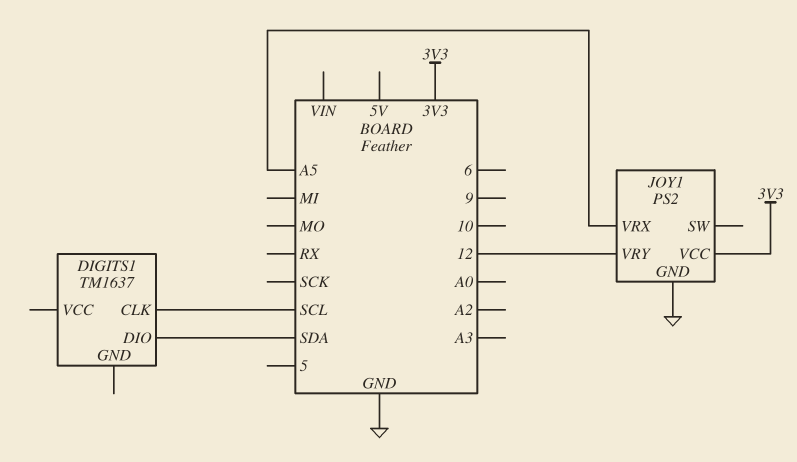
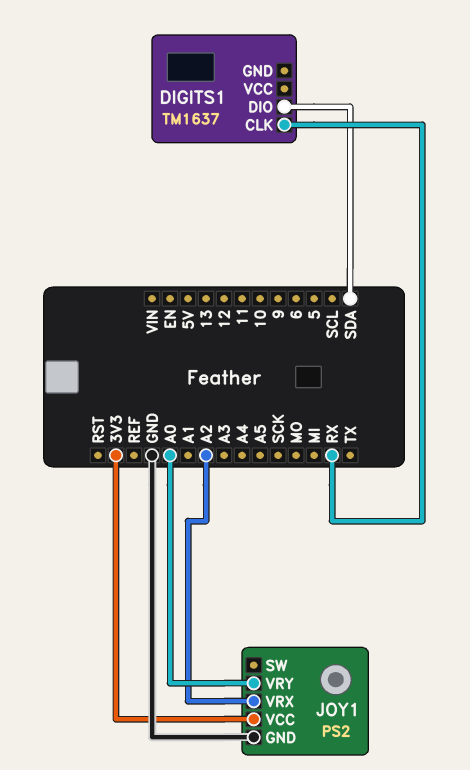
DIGITS1 pin CLK: SCL -> RX
JOY1 pin VRX: A5 -> A2
JOY1 pin VRY: 12 -> A0

